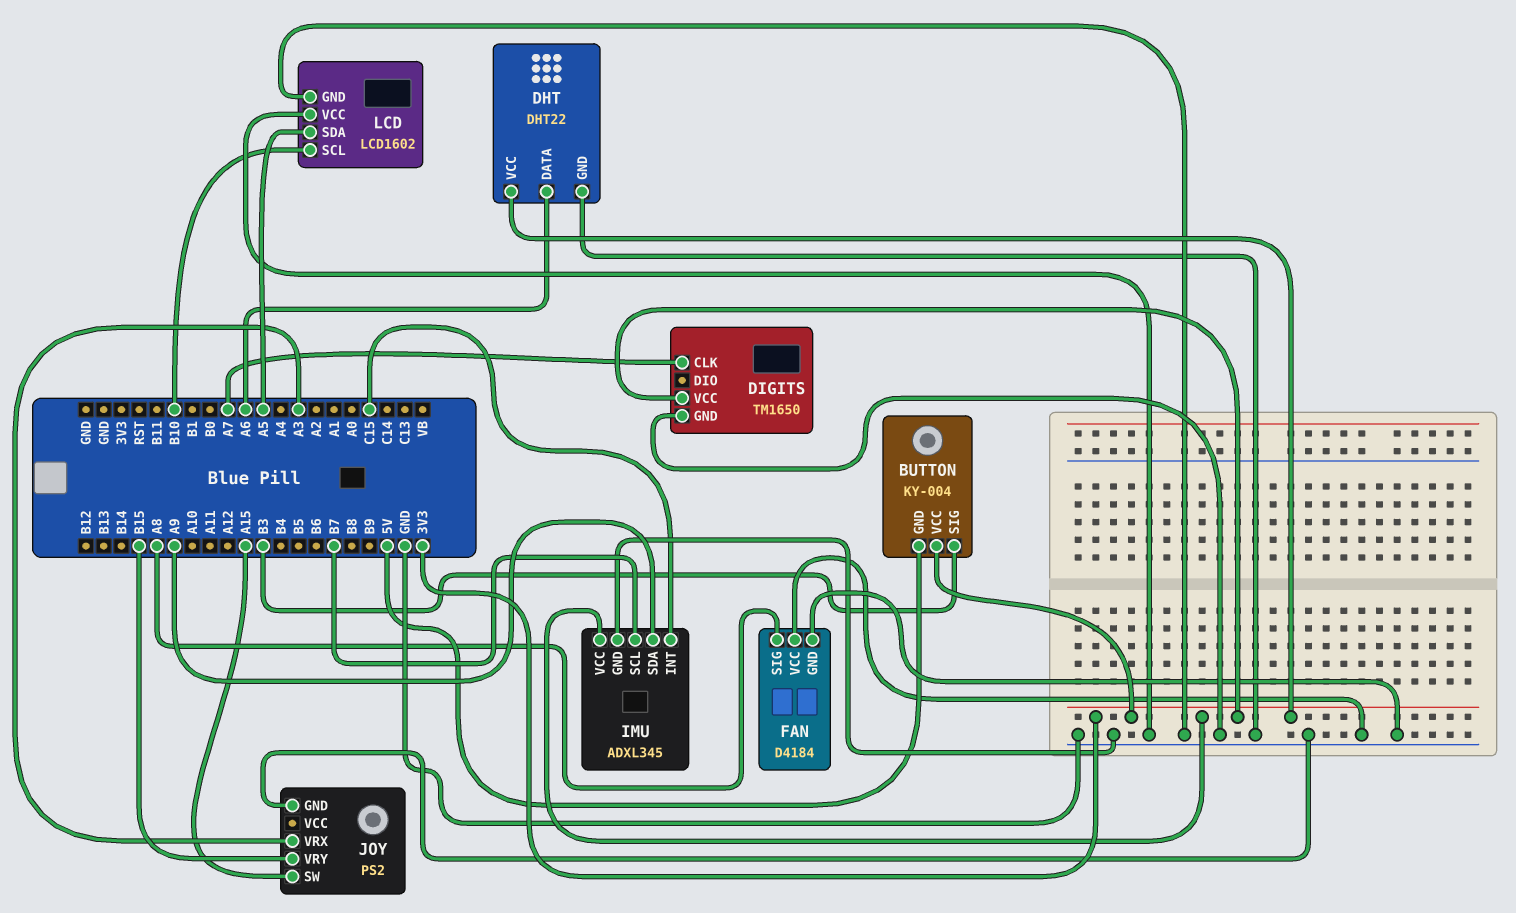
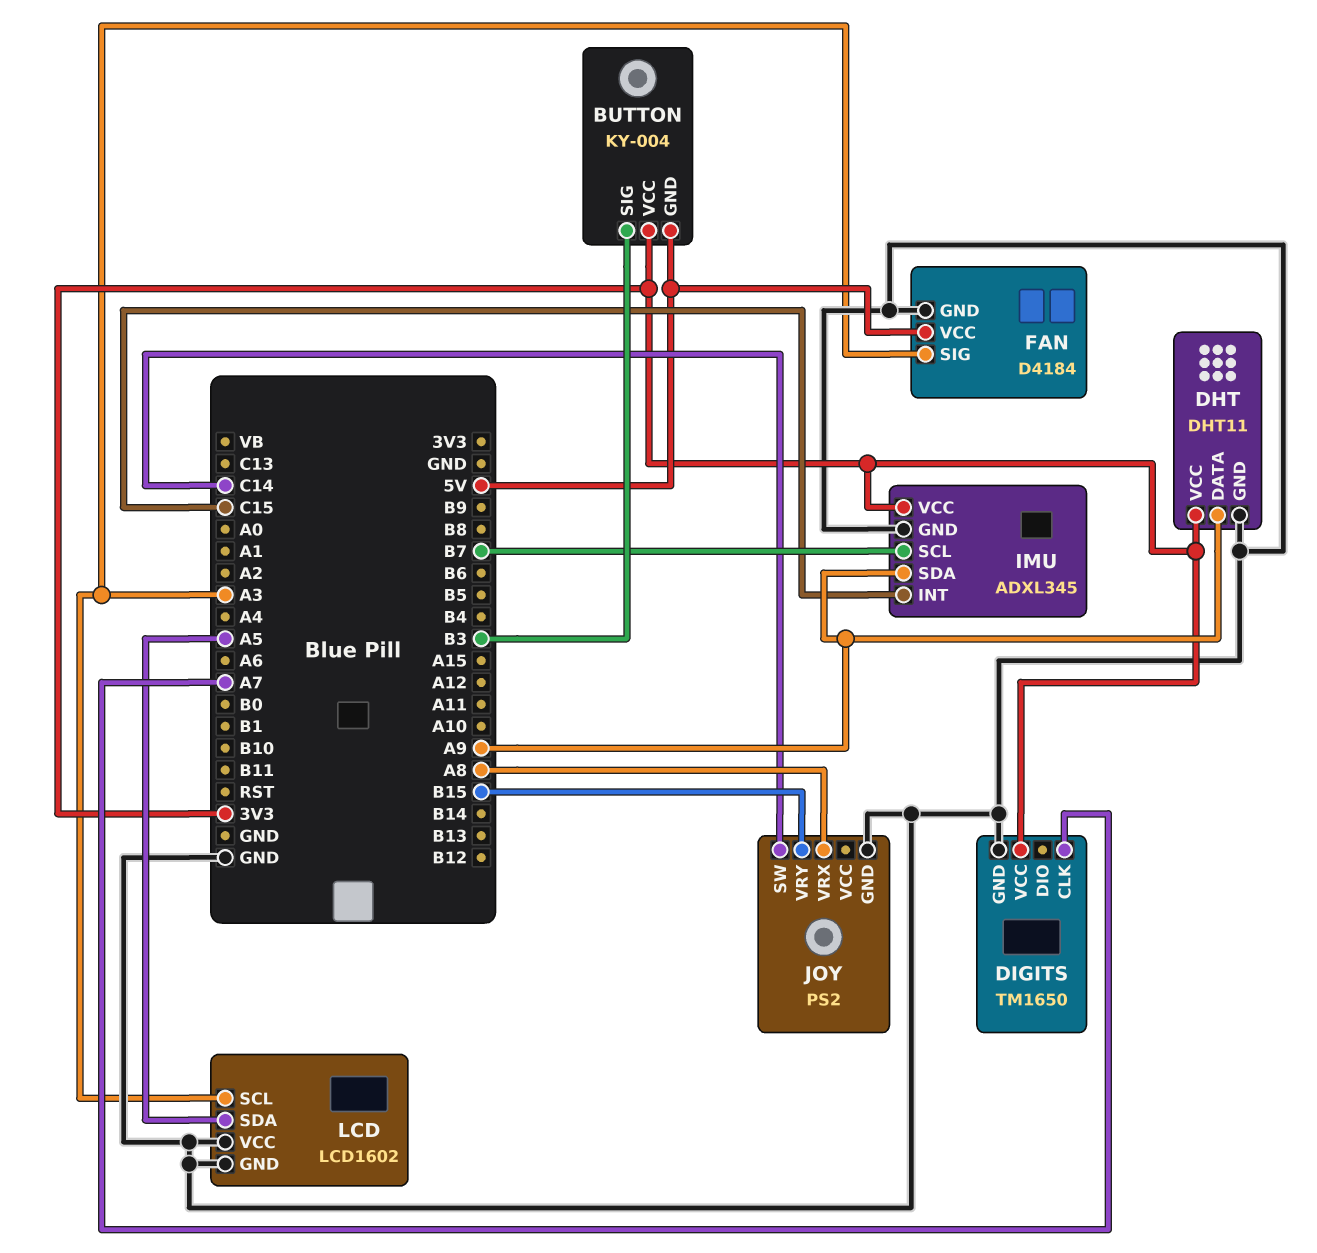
DHT: DHT22 -> DHT11
DHT pin DATA: A6 -> A9
FAN pin SIG: A8 -> A3
FAN pin VCC: GND -> 5V
JOY pin SW: A15 -> C14
JOY pin VRX: A3 -> A8
LCD pin SCL: B10 -> A3

